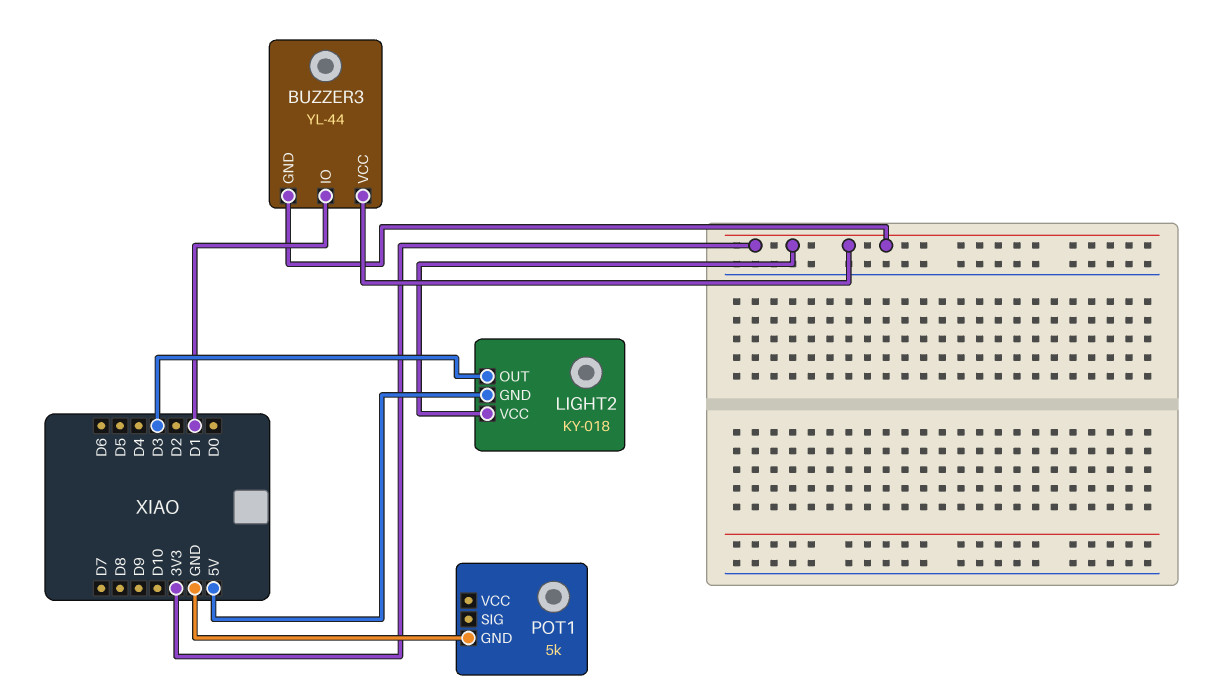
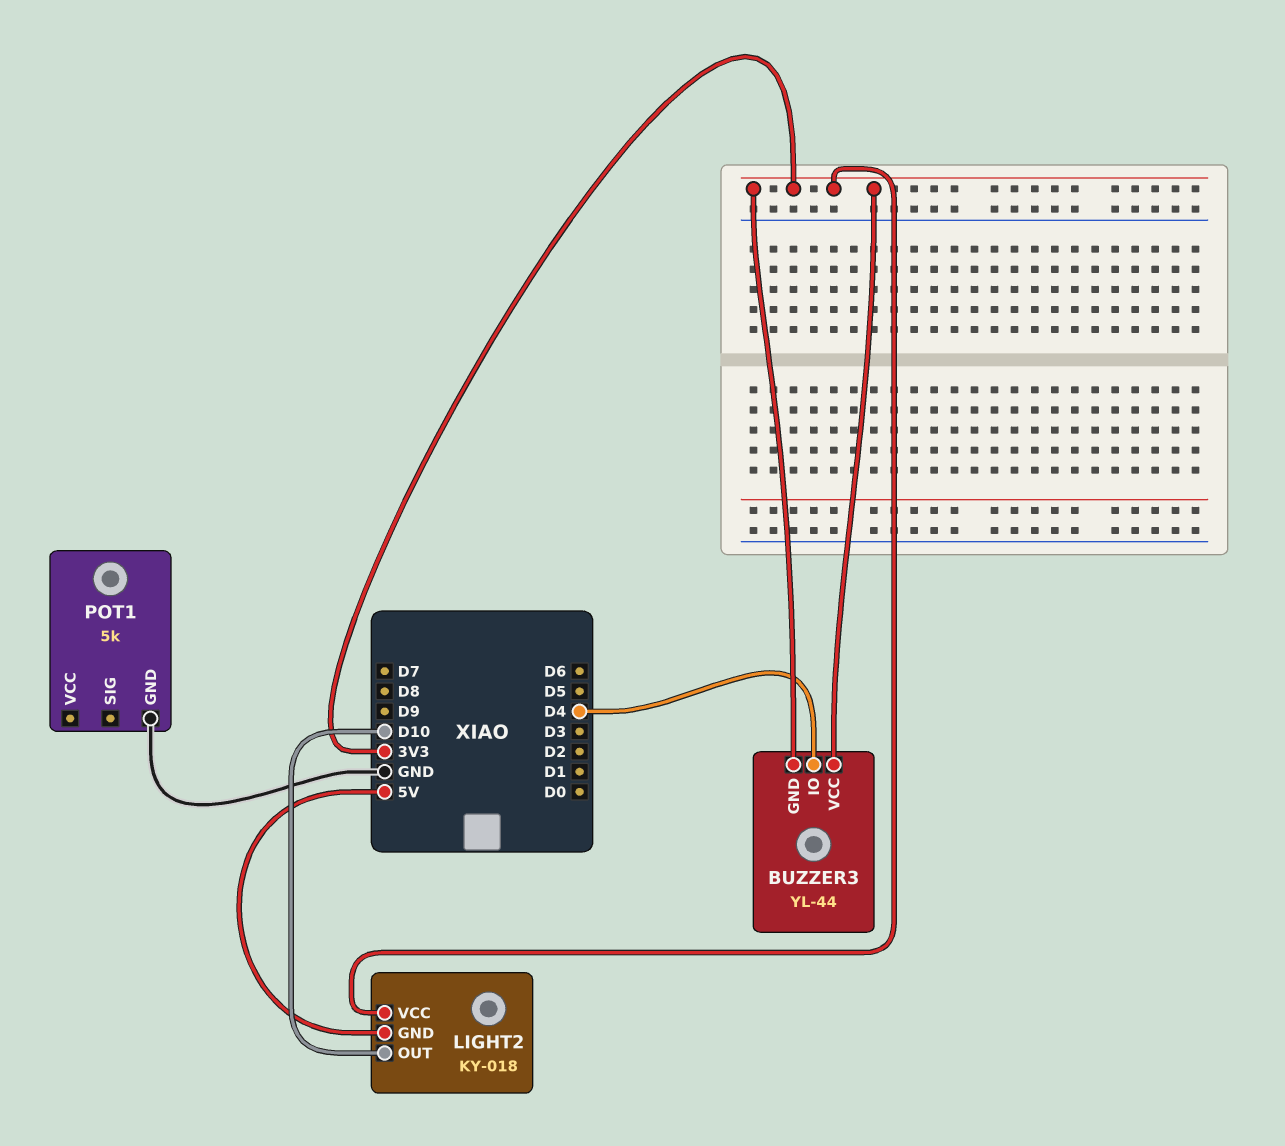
BUZZER3 pin IO: D1 -> D4
LIGHT2 pin OUT: D3 -> D10

